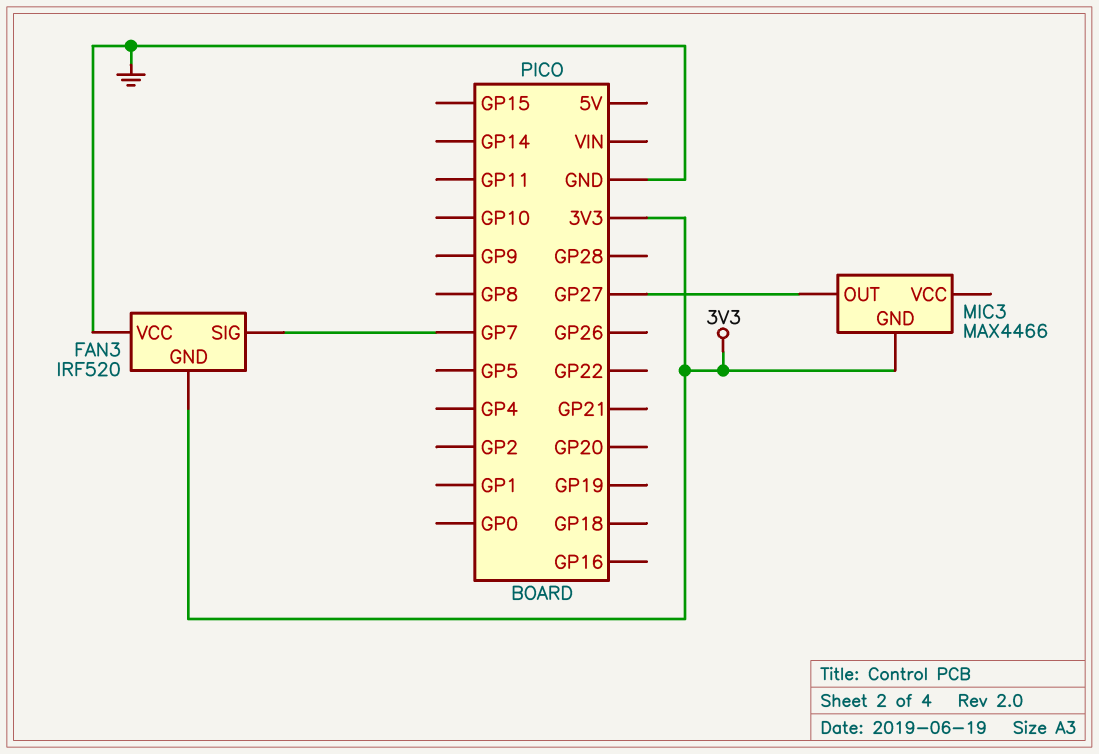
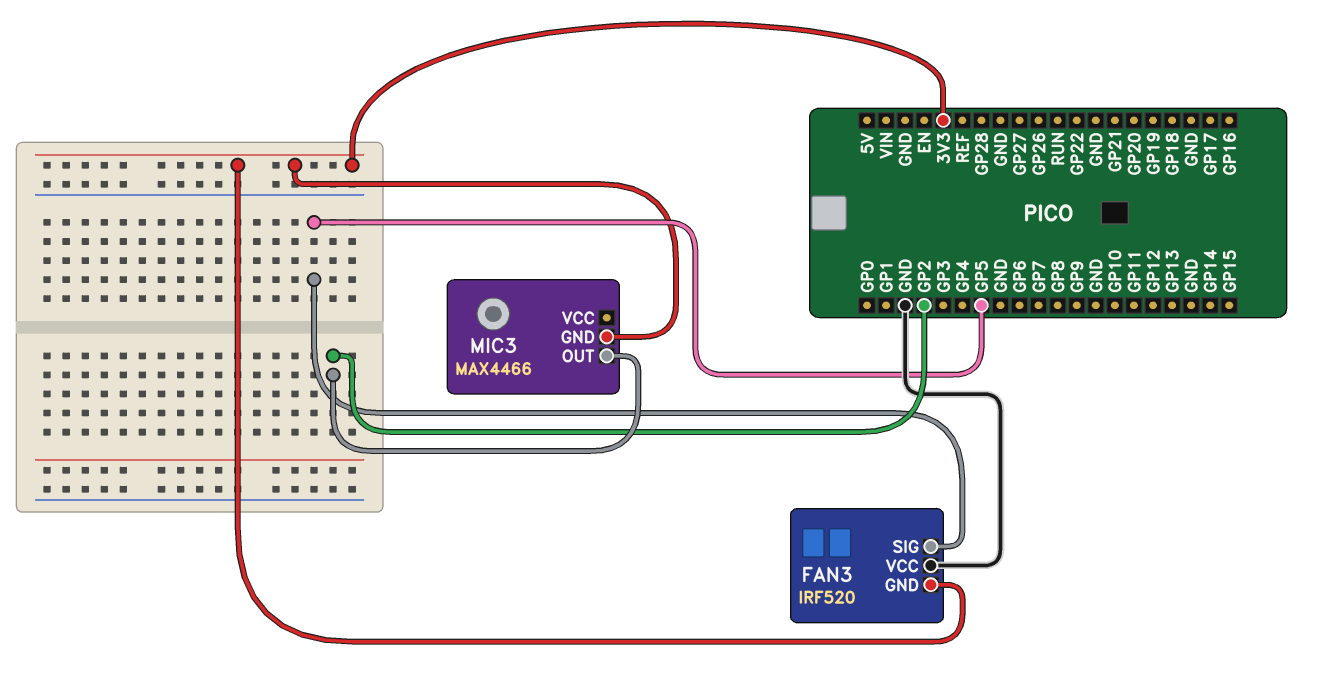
FAN3 pin SIG: GP7 -> GP5
MIC3 pin OUT: GP27 -> GP2

